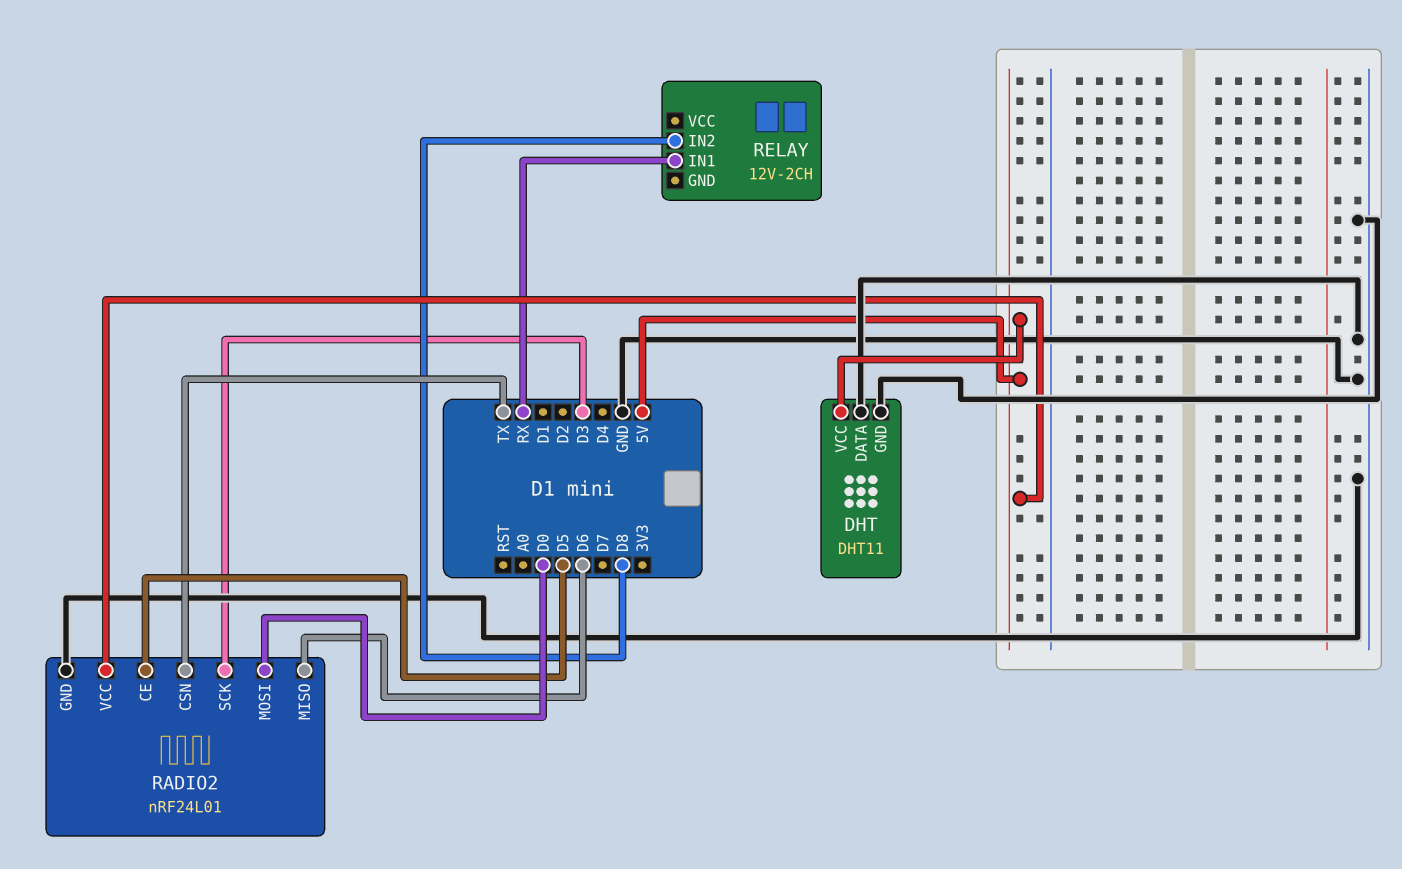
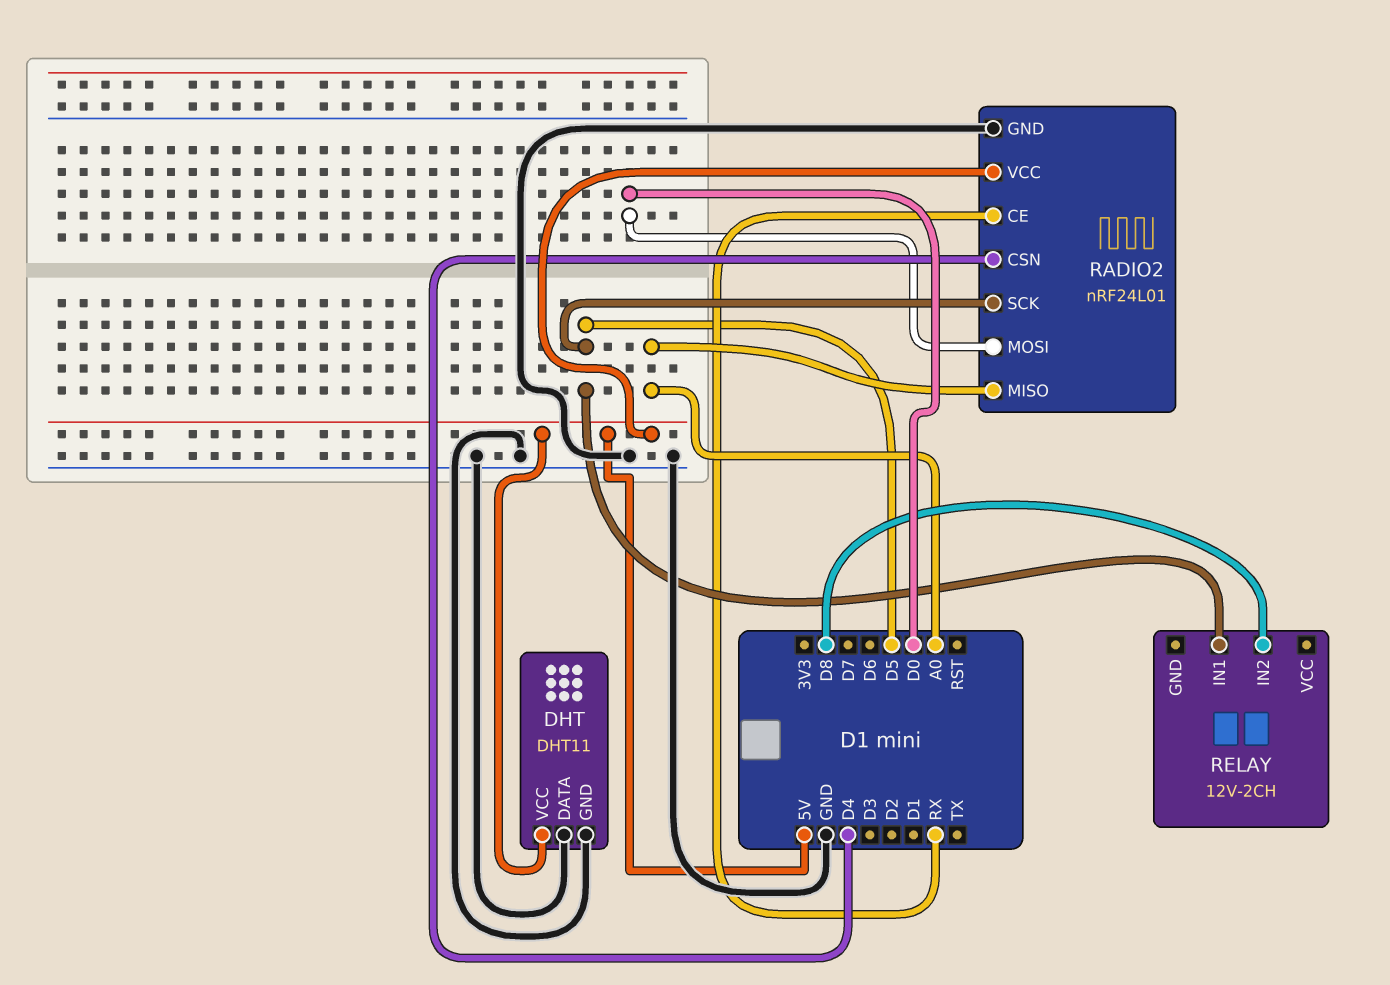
RADIO2 pin CE: D5 -> RX
RADIO2 pin CSN: TX -> D4
RADIO2 pin MISO: D6 -> A0
RADIO2 pin SCK: D3 -> D5
RELAY pin IN1: RX -> D5

